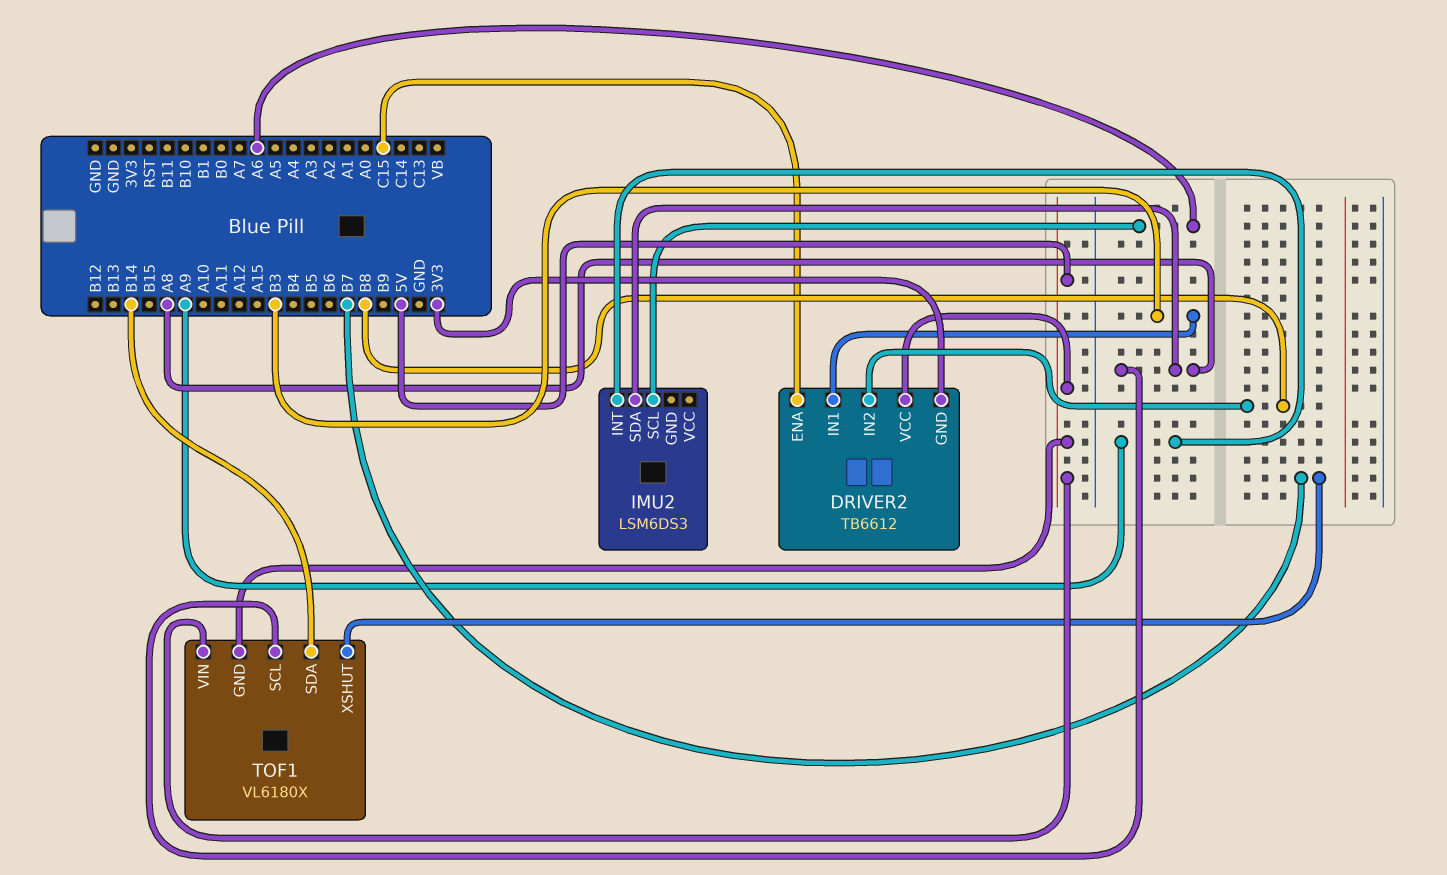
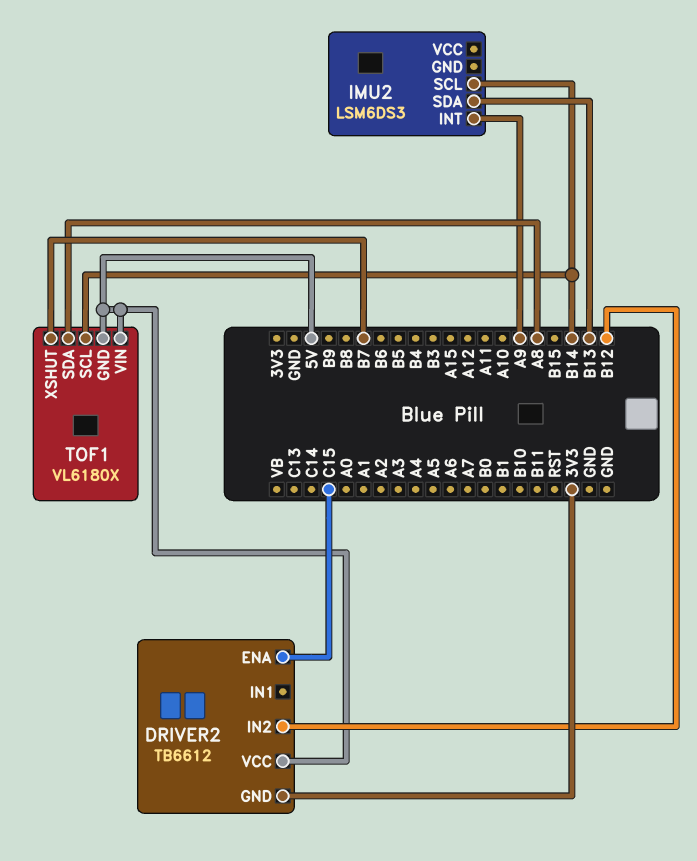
DRIVER2 pin IN1: B3 -> none
DRIVER2 pin IN2: B8 -> B12
IMU2 pin SCL: A6 -> B14
IMU2 pin SDA: A8 -> B13
TOF1 pin SCL: A8 -> B14
TOF1 pin SDA: B14 -> A8

